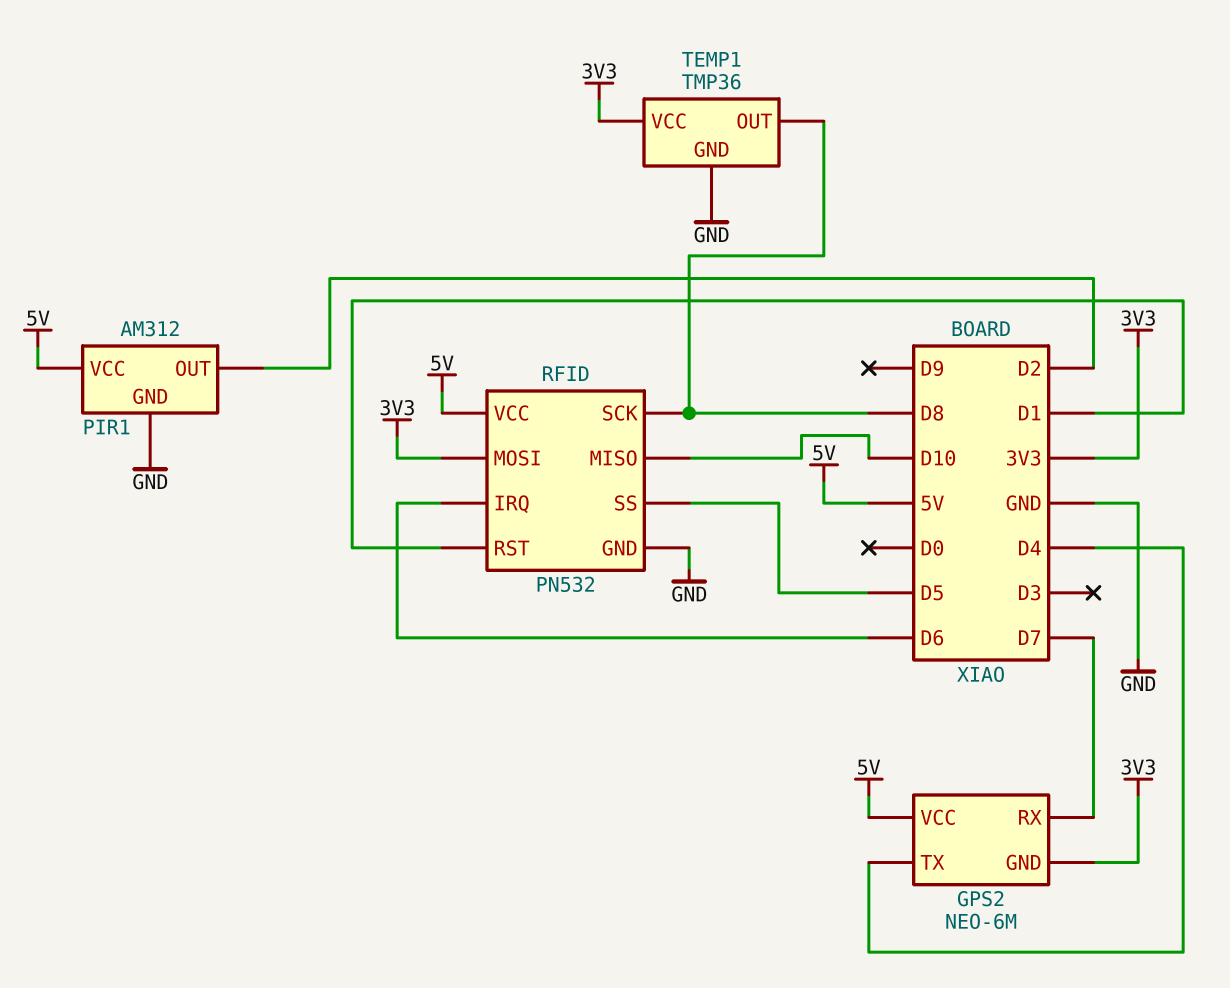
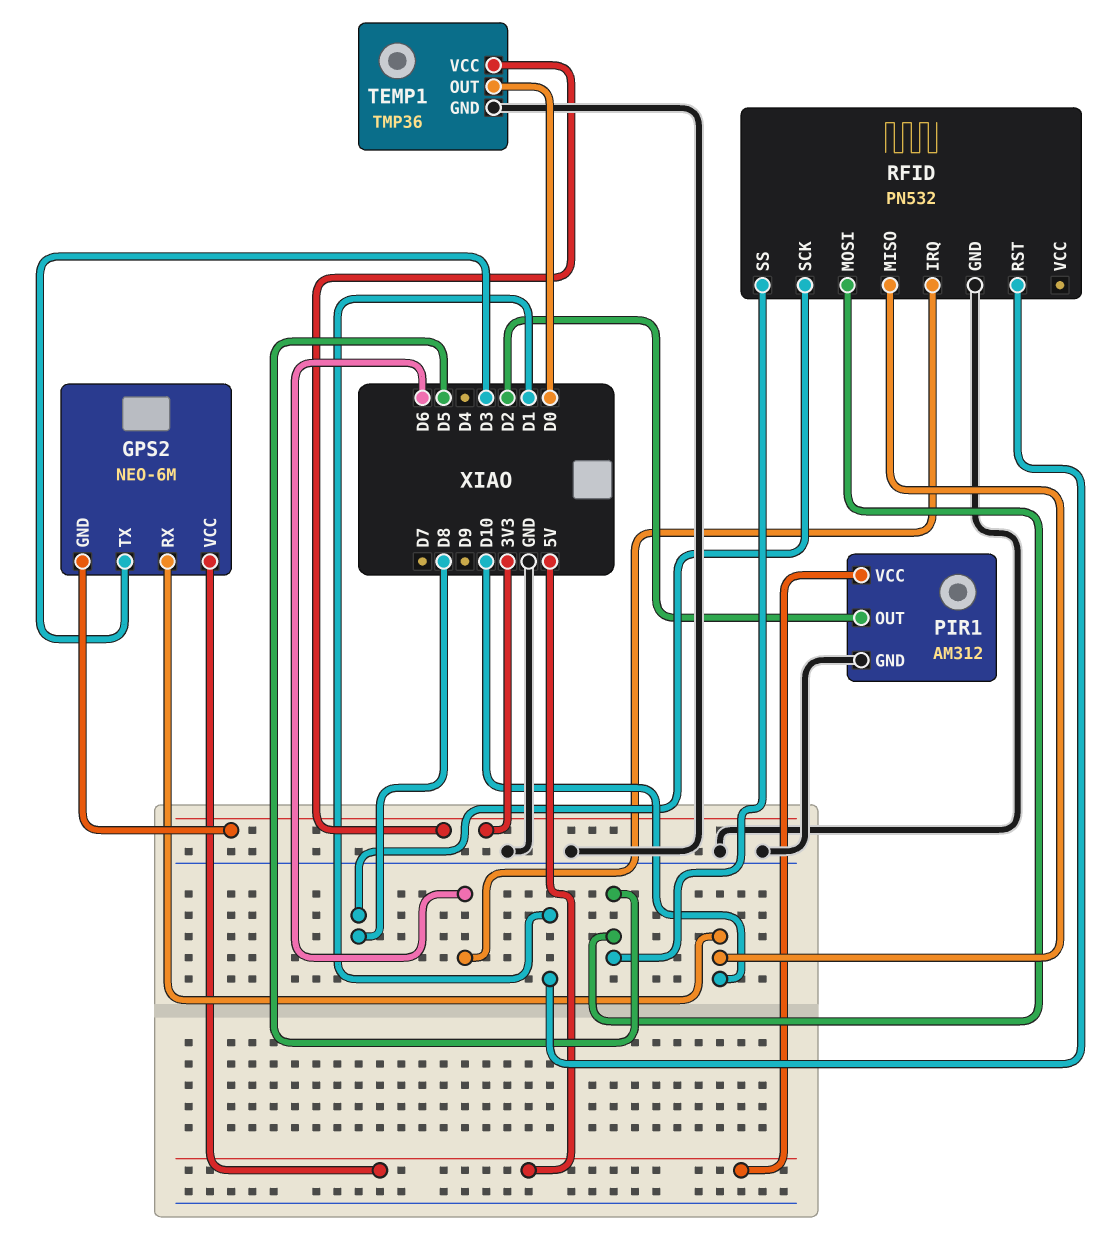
GPS2 pin RX: D7 -> D10
GPS2 pin TX: D4 -> D3
RFID pin MOSI: 3V3 -> D5
RFID pin VCC: 5V -> none
TEMP1 pin OUT: D8 -> D0

